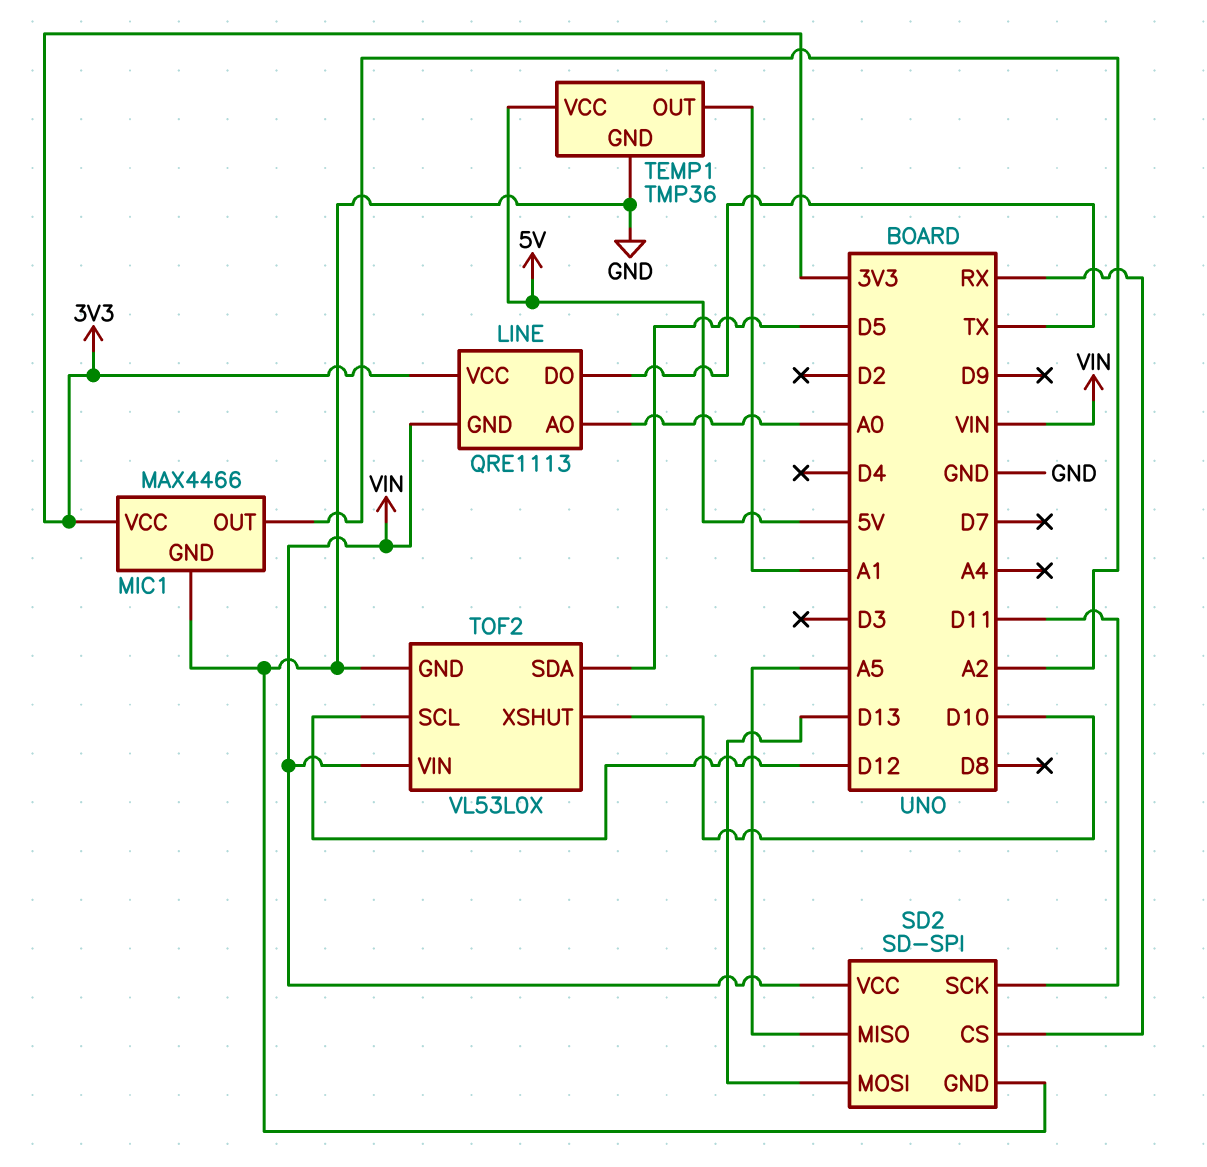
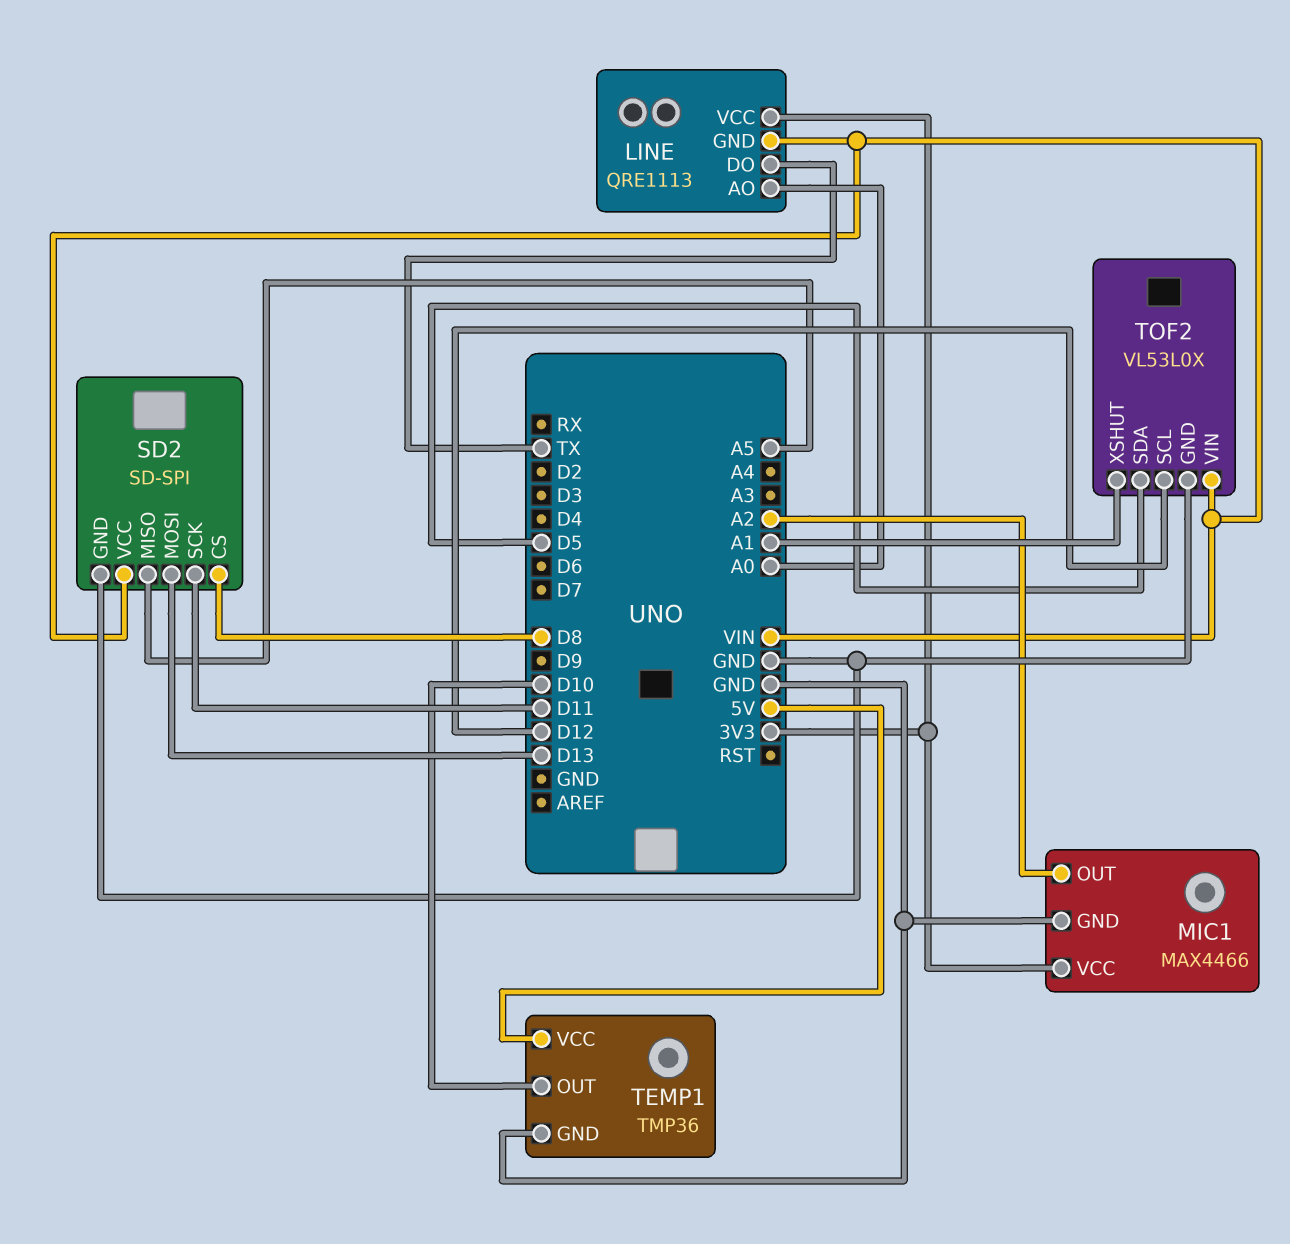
SD2 pin CS: RX -> D8
TEMP1 pin OUT: A1 -> D10
TOF2 pin XSHUT: D10 -> A1

